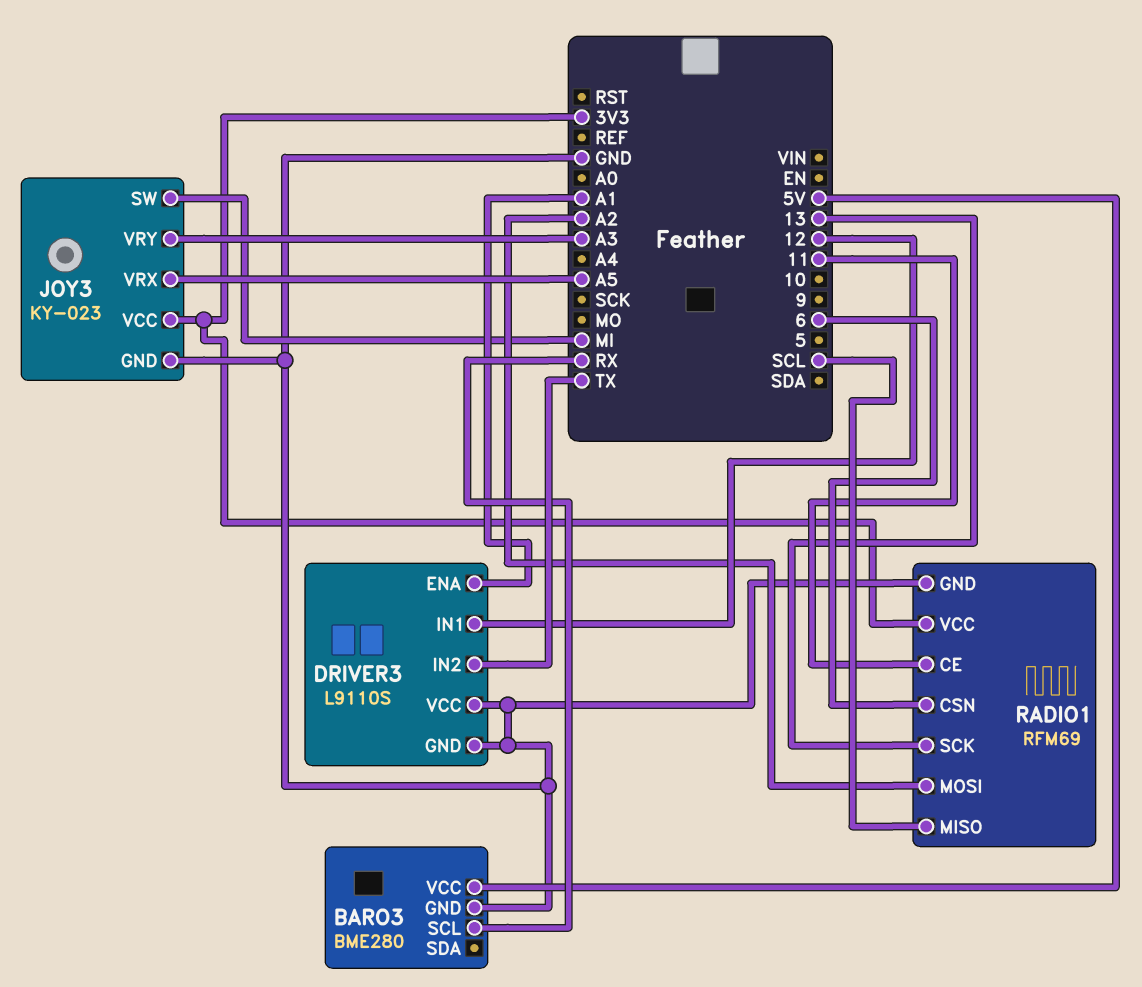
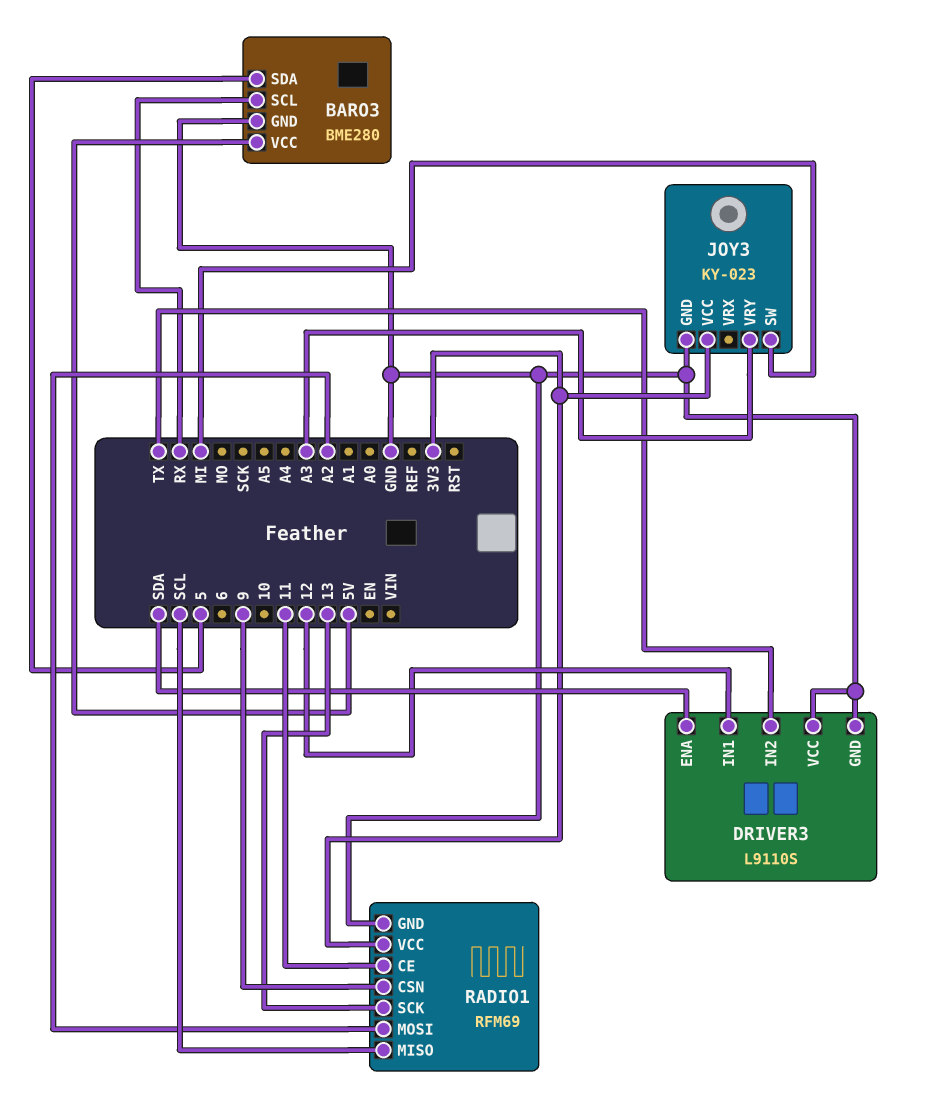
BARO3 pin SDA: none -> 5
DRIVER3 pin ENA: A1 -> SDA
JOY3 pin VRX: A5 -> none
RADIO1 pin CSN: 6 -> 9

